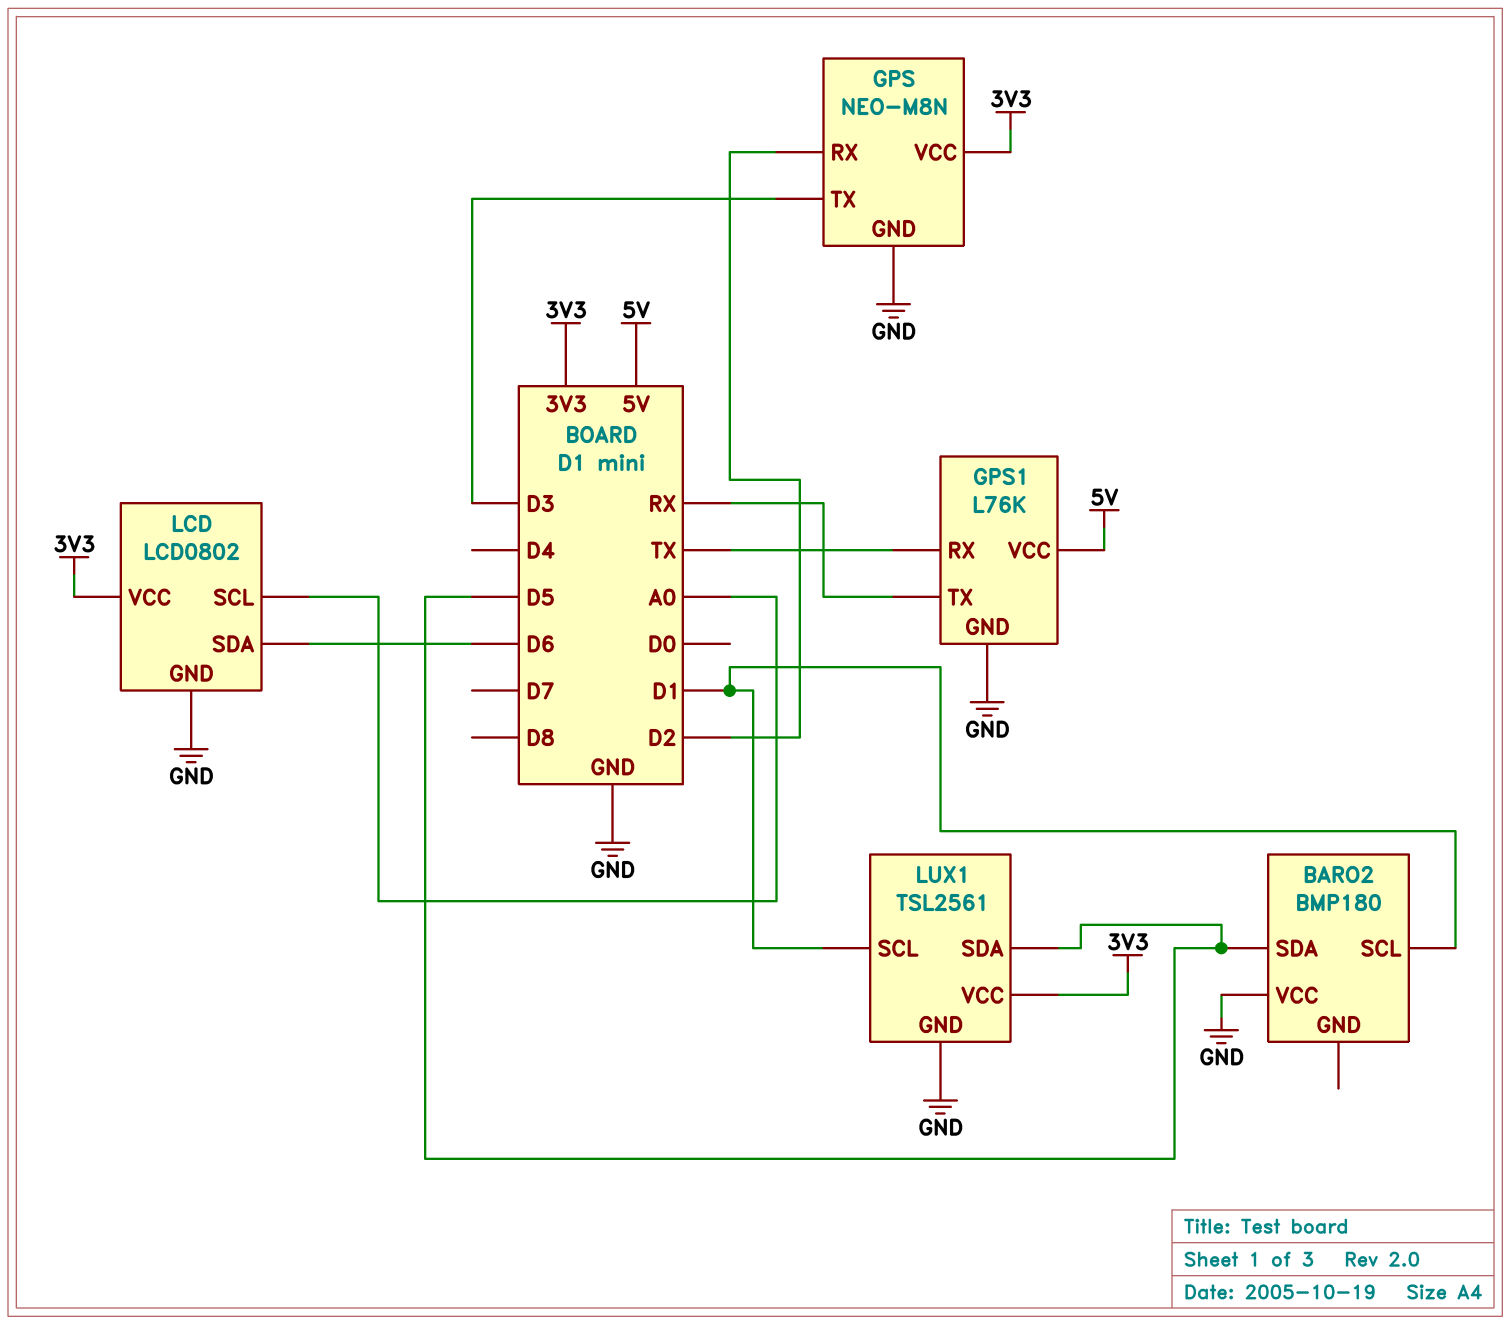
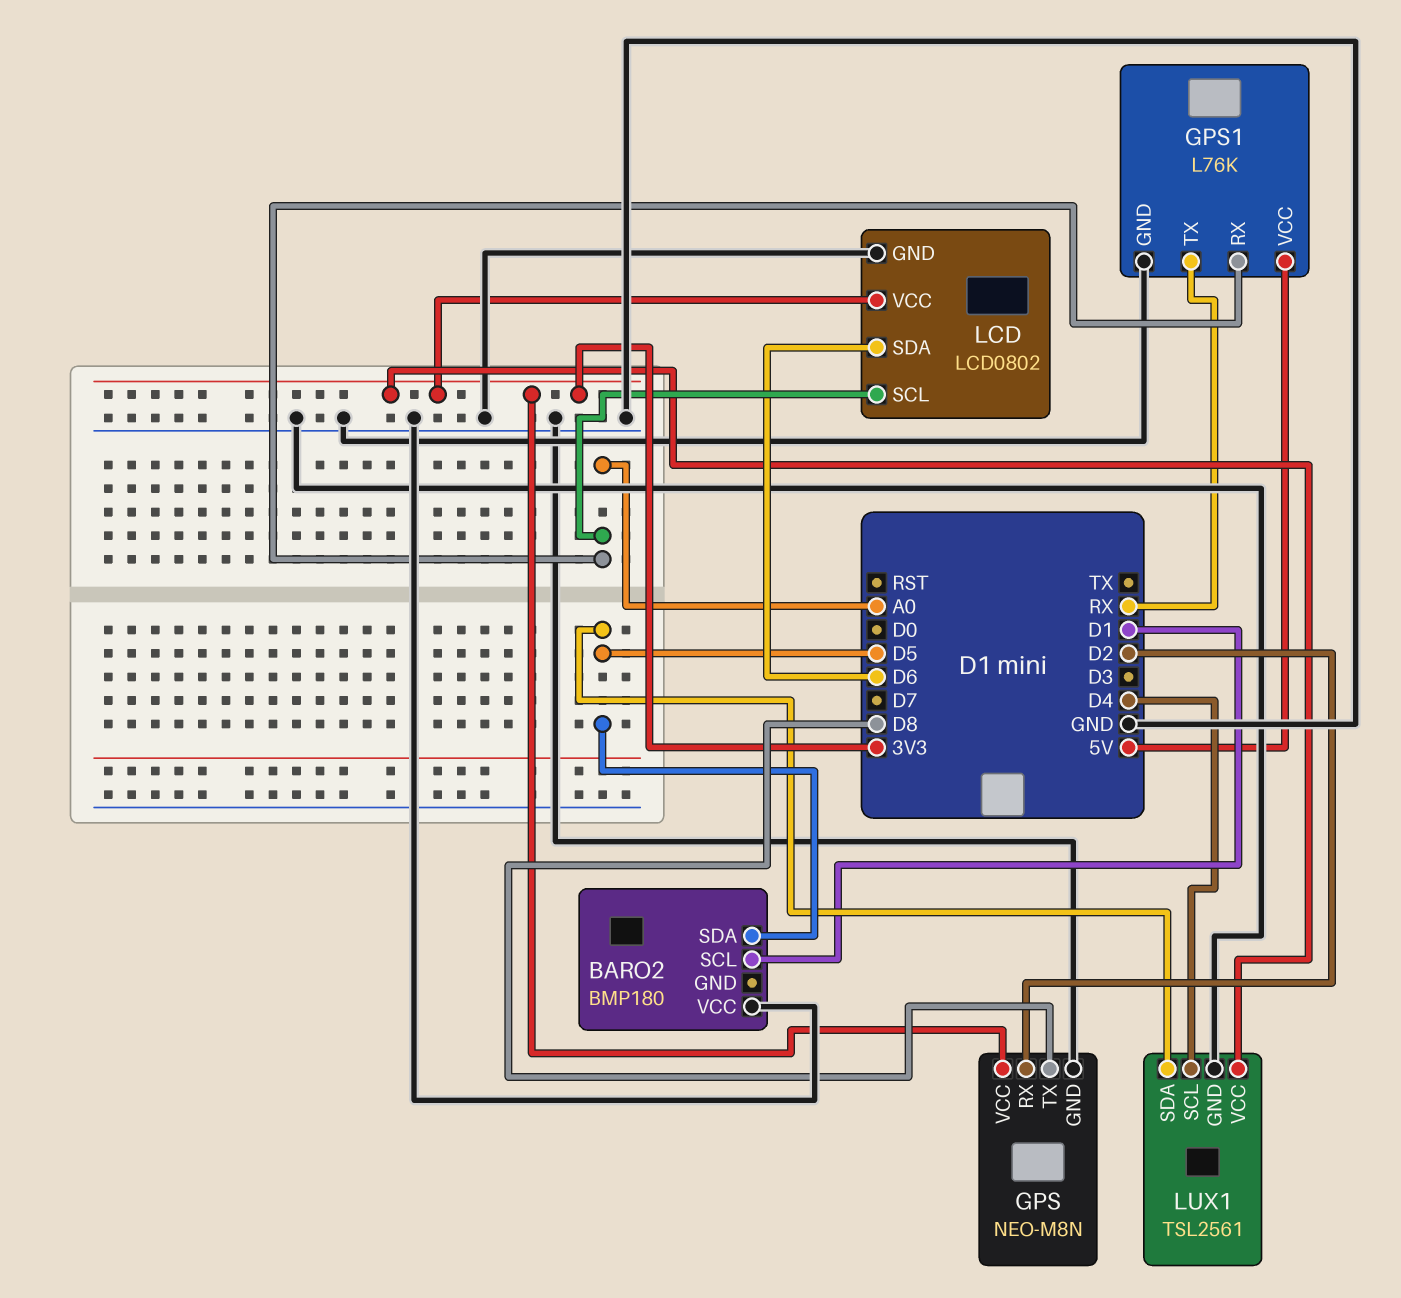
GPS pin TX: D3 -> D8
GPS1 pin RX: TX -> A0
LUX1 pin SCL: D1 -> D4

